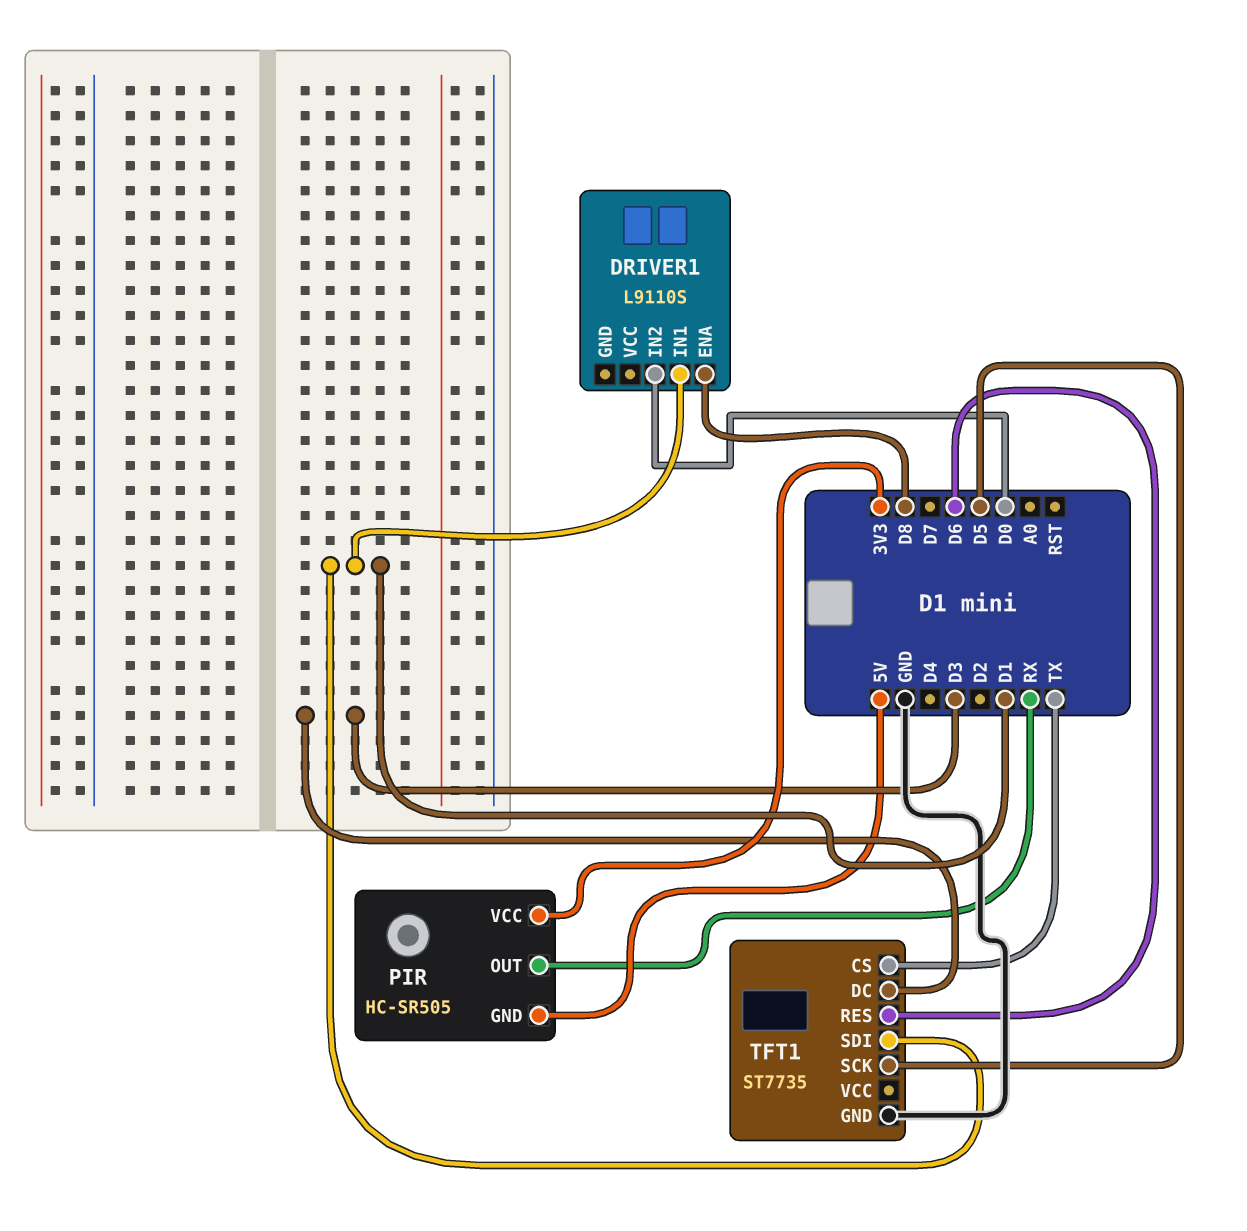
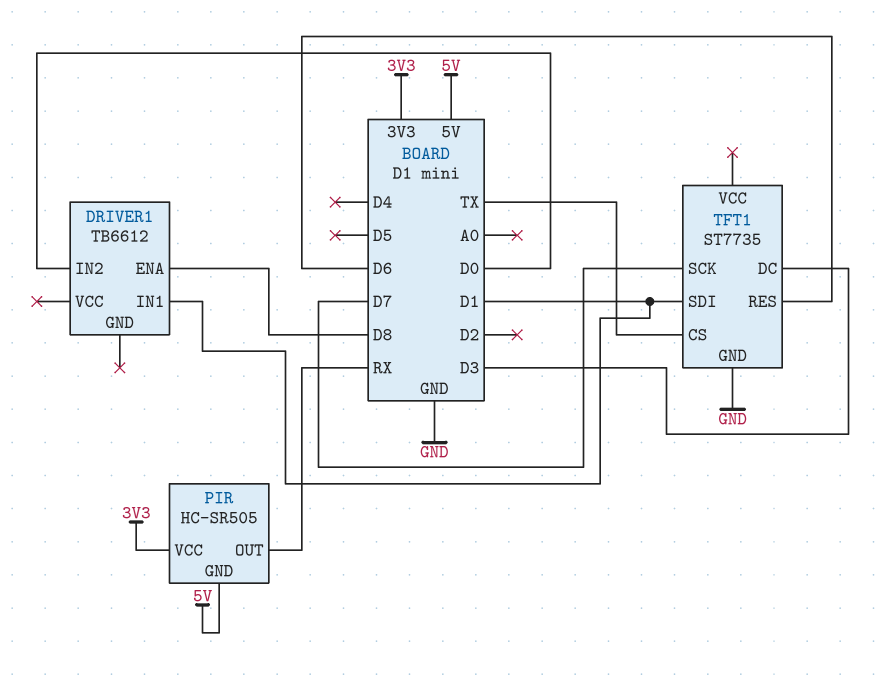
DRIVER1: L9110S -> TB6612
TFT1 pin SCK: D5 -> D7

